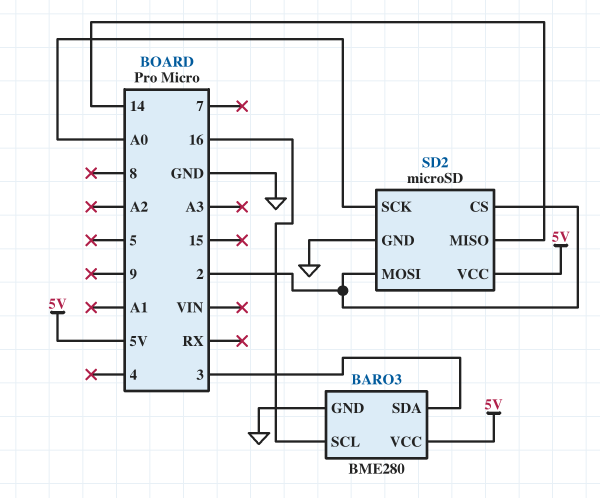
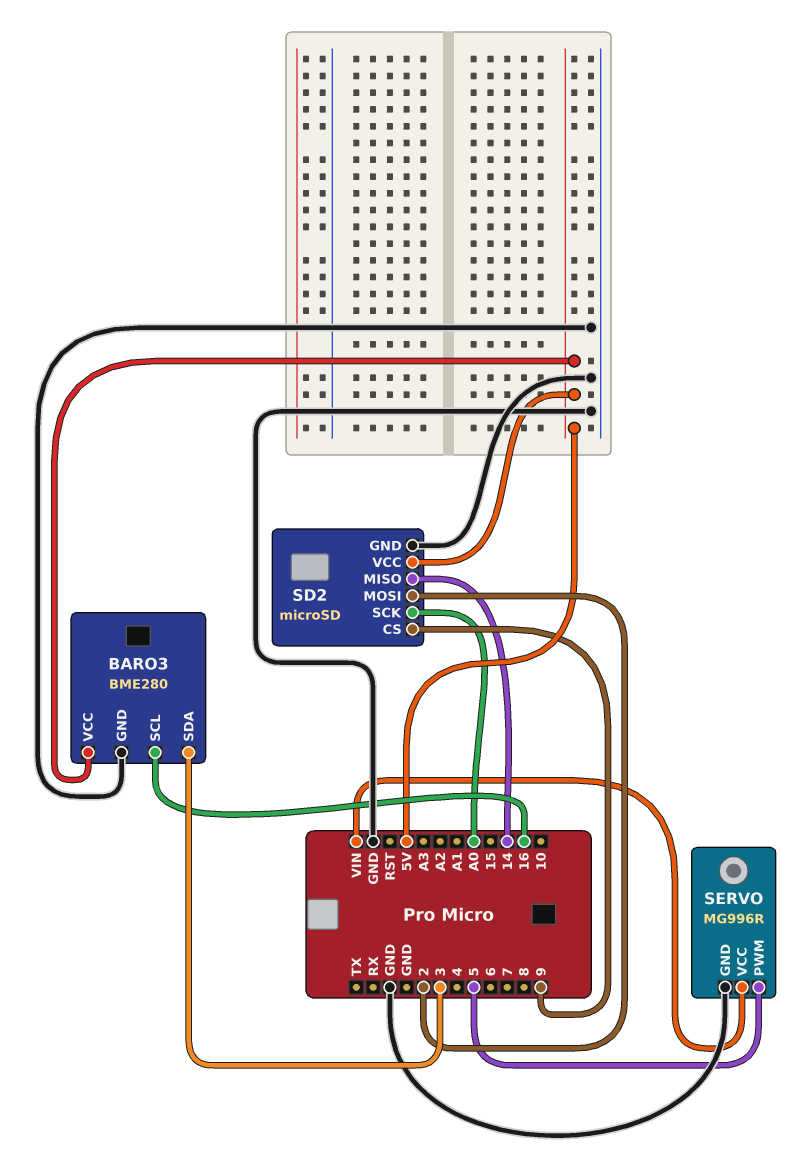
SD2 pin CS: 2 -> 9
SERVO: none -> MG996R
SERVO pin GND: none -> GND
SERVO pin PWM: none -> 5
SERVO pin VCC: none -> VIN

